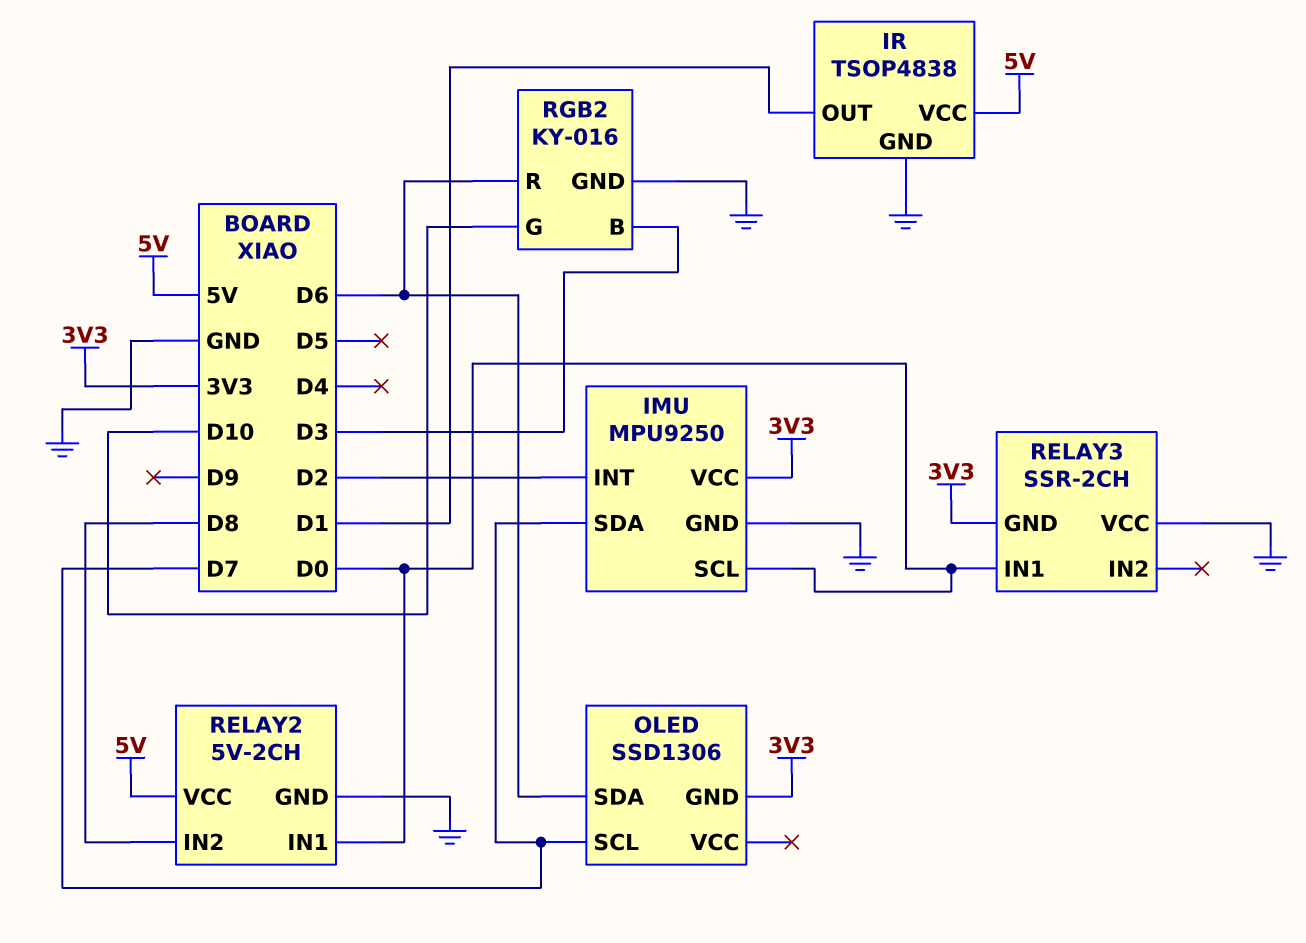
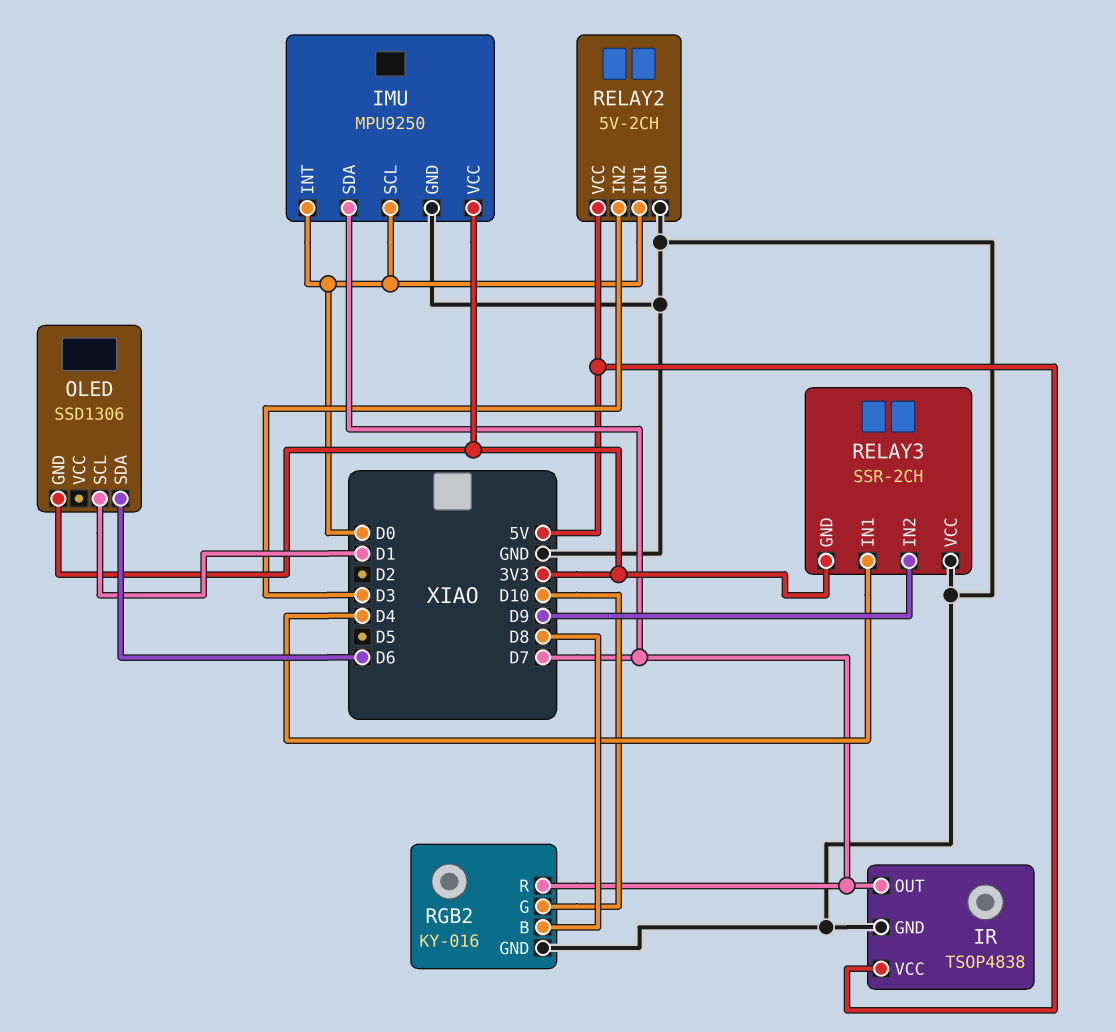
IMU pin INT: D2 -> D0
IR pin OUT: D1 -> D7
OLED pin SCL: D7 -> D1
RELAY2 pin IN2: D8 -> D3
RELAY3 pin IN1: D0 -> D4
RELAY3 pin IN2: none -> D9
RGB2 pin B: D3 -> D8
RGB2 pin R: D6 -> D7

